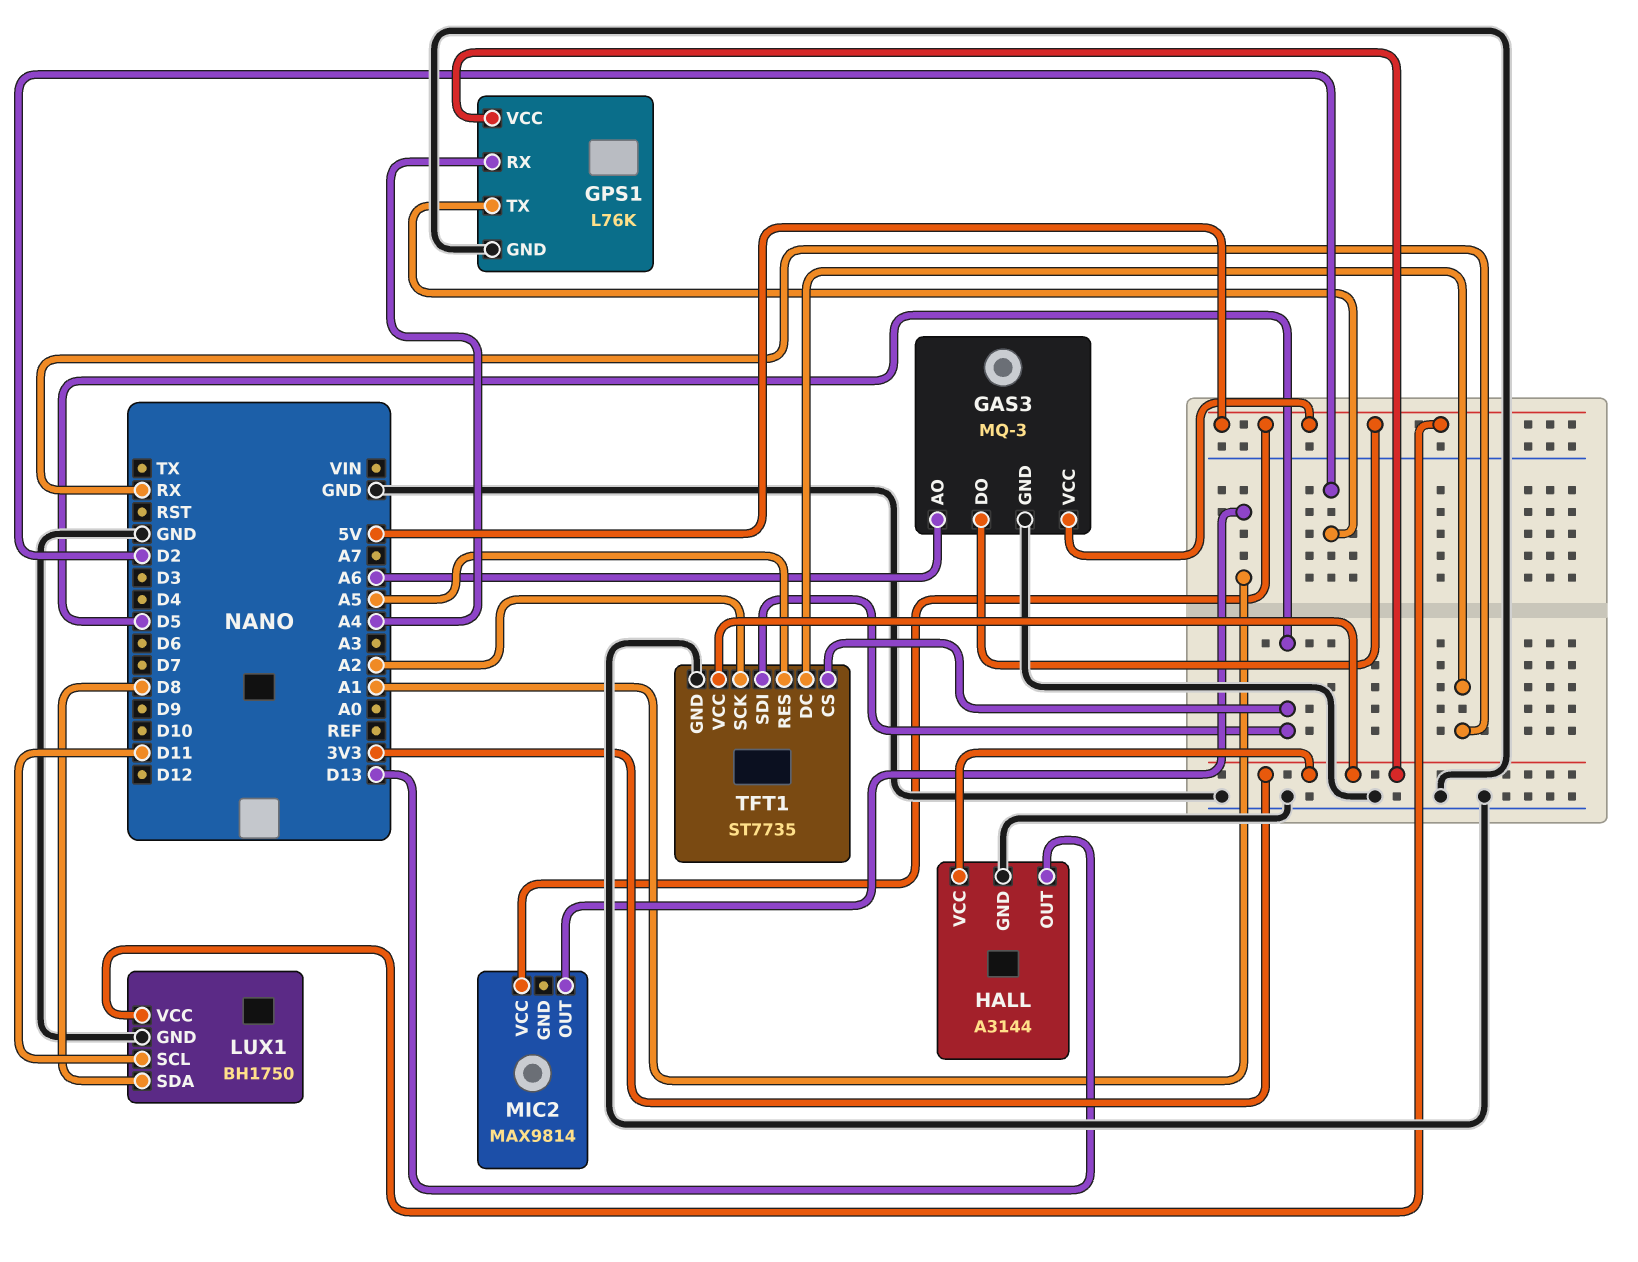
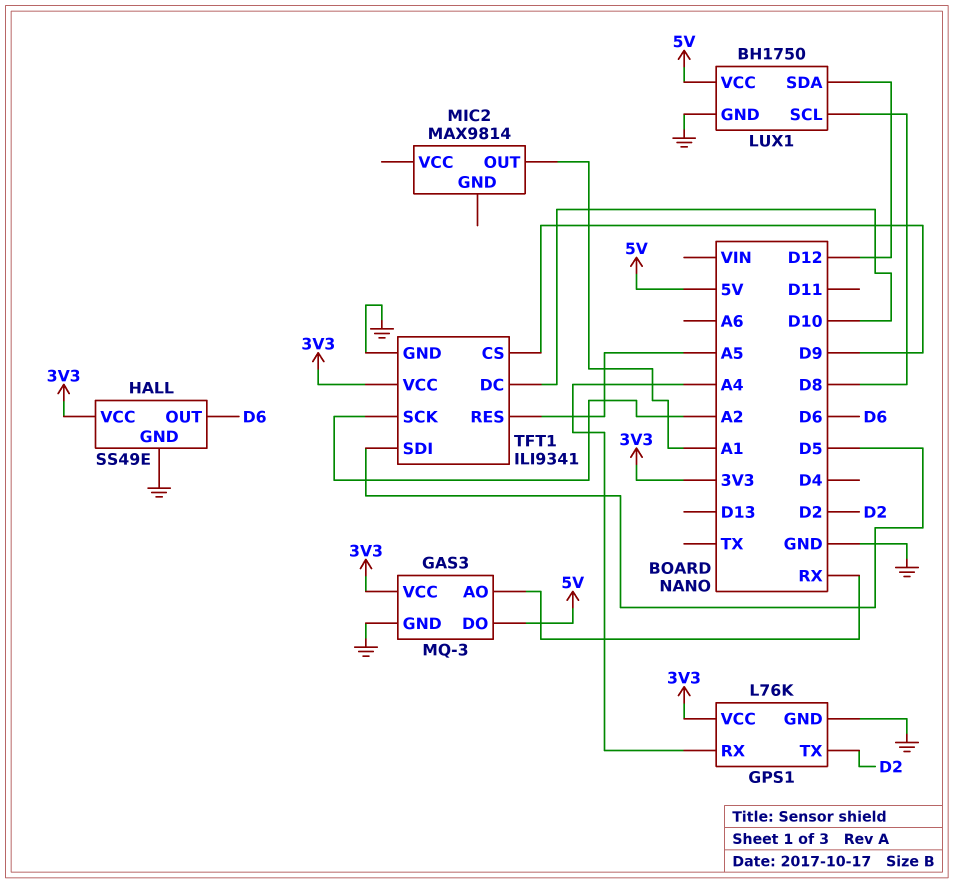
GAS3 pin AO: A6 -> RX
GAS3 pin VCC: 5V -> 3V3
HALL: A3144 -> SS49E
HALL pin OUT: D13 -> D6
LUX1 pin SCL: D11 -> D8
LUX1 pin SDA: D8 -> D12
MIC2 pin VCC: 5V -> none
TFT1: ST7735 -> ILI9341
TFT1 pin CS: D5 -> D9
TFT1 pin DC: RX -> D10

